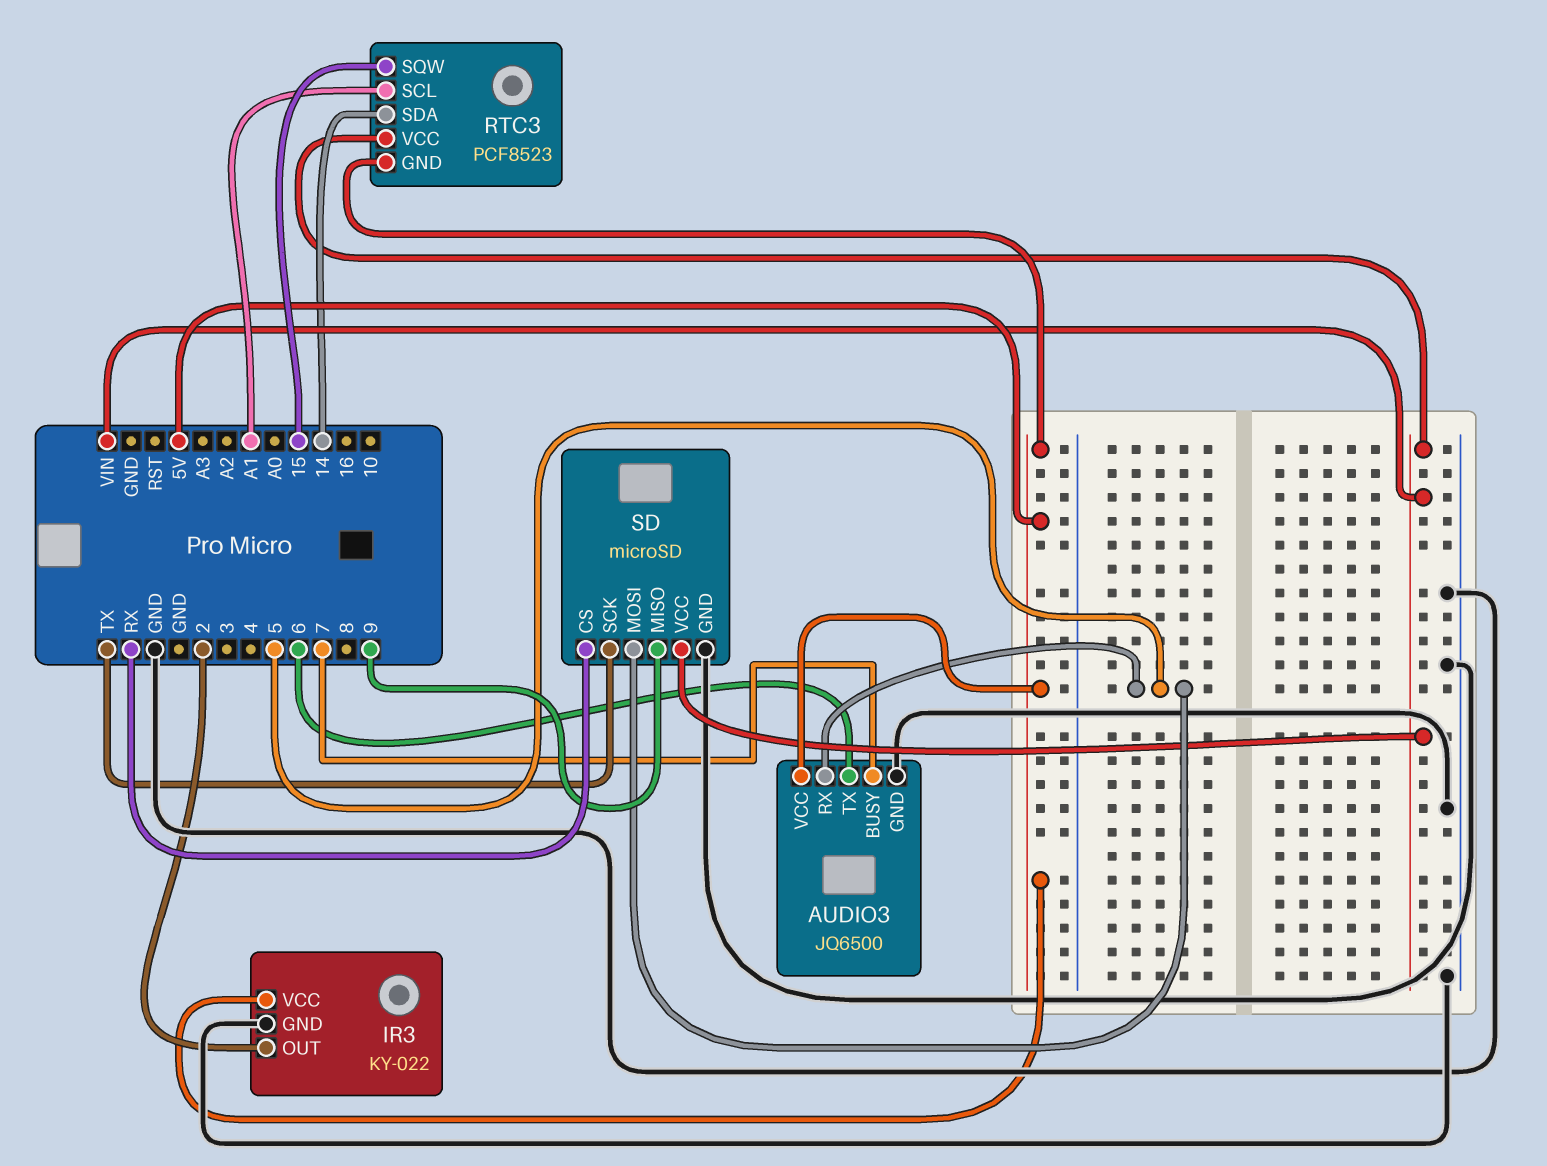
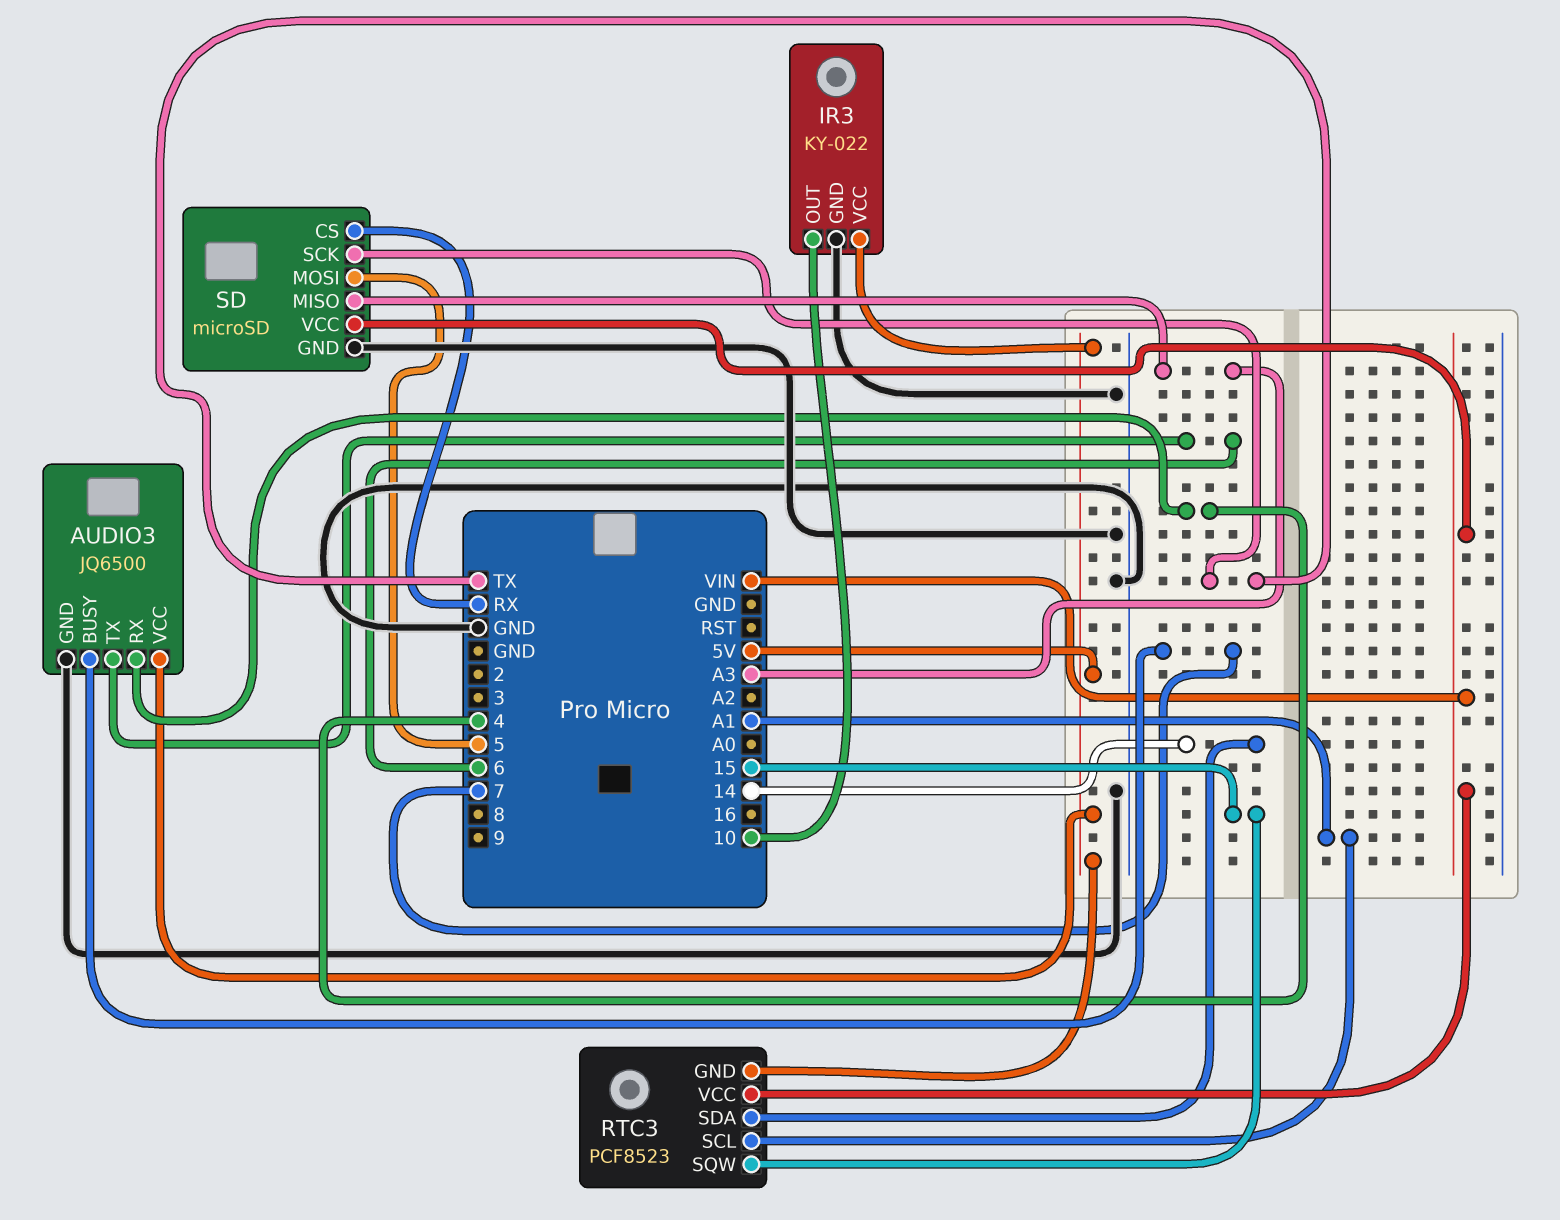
AUDIO3 pin RX: 5 -> 4
IR3 pin OUT: 2 -> 10
SD pin MISO: 9 -> A3

